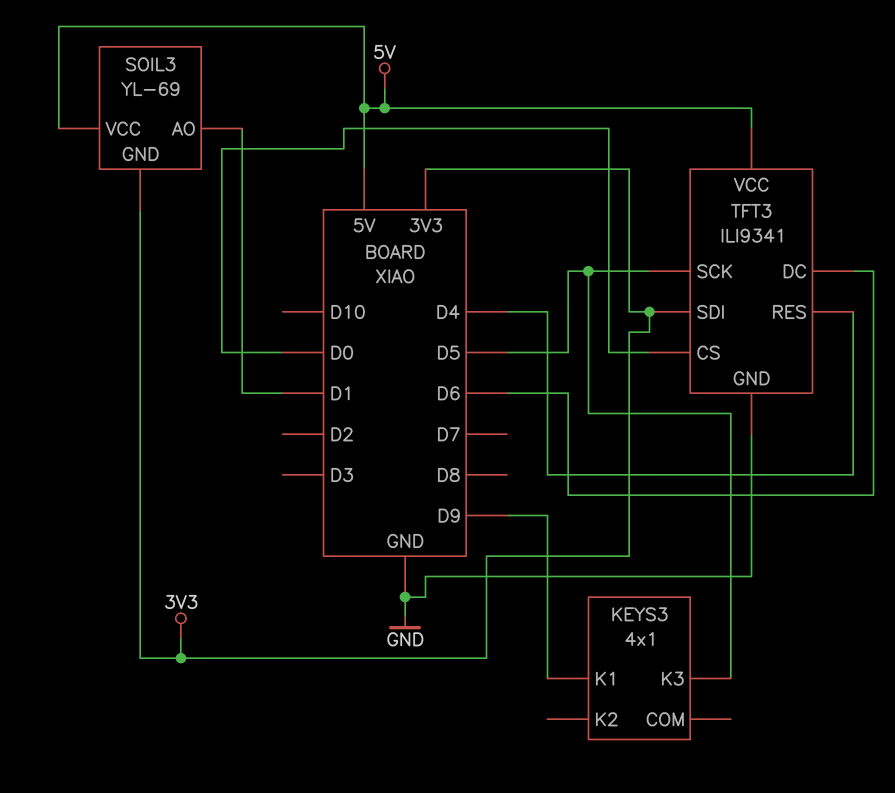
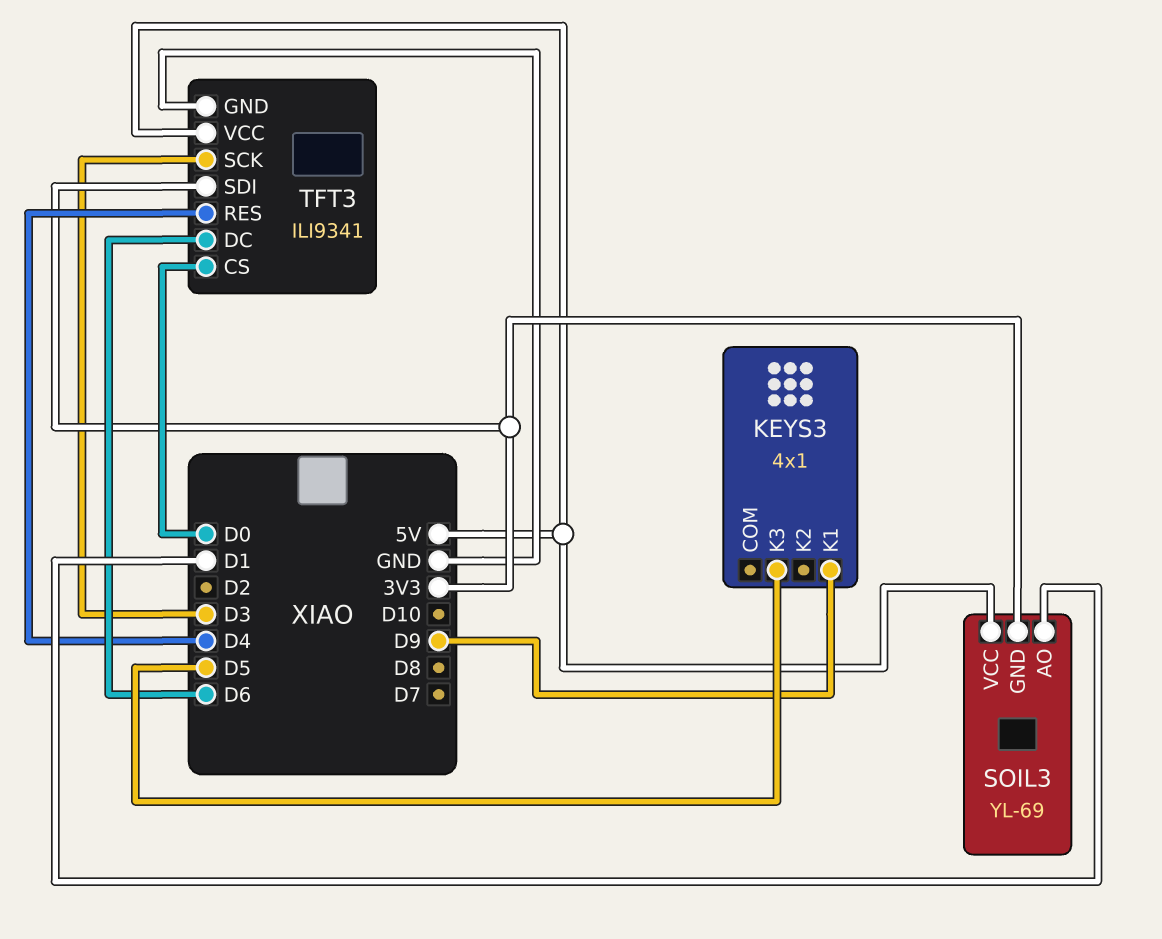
TFT3 pin SCK: D5 -> D3

